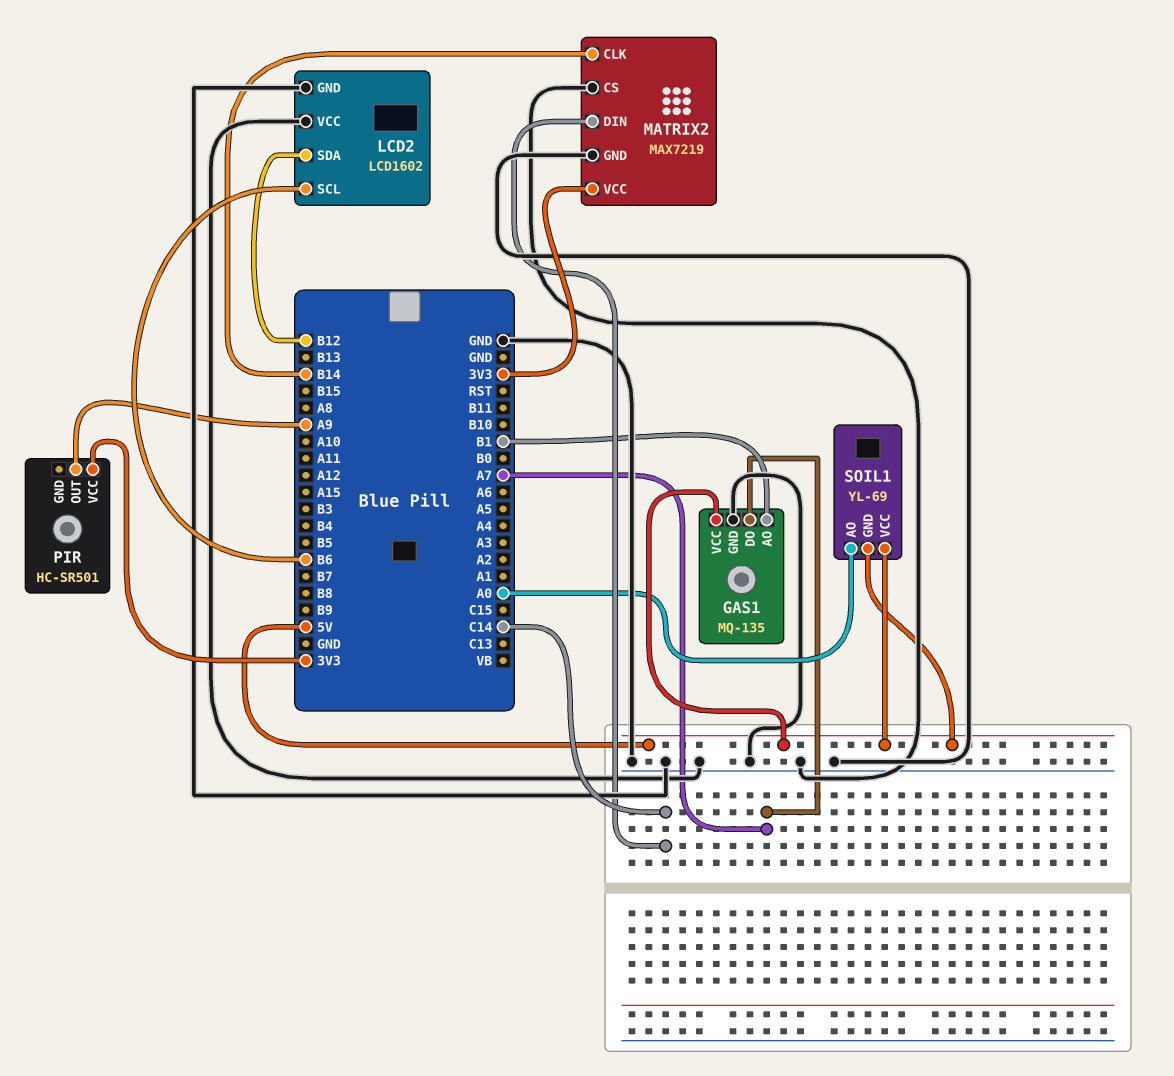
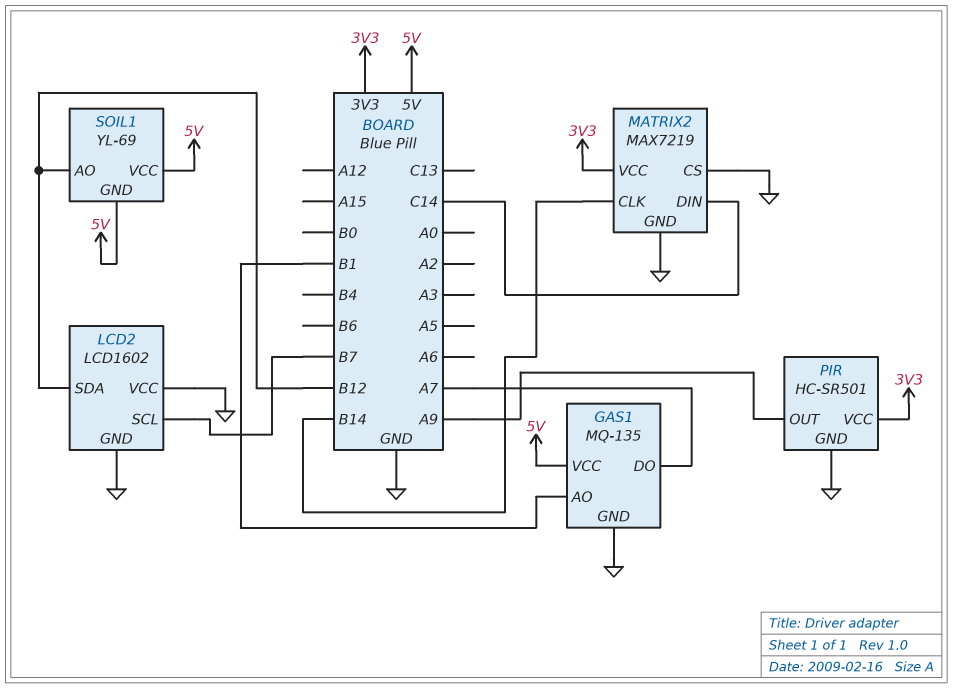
LCD2 pin SCL: B6 -> B7
PIR pin GND: none -> GND
SOIL1 pin AO: A0 -> B12

